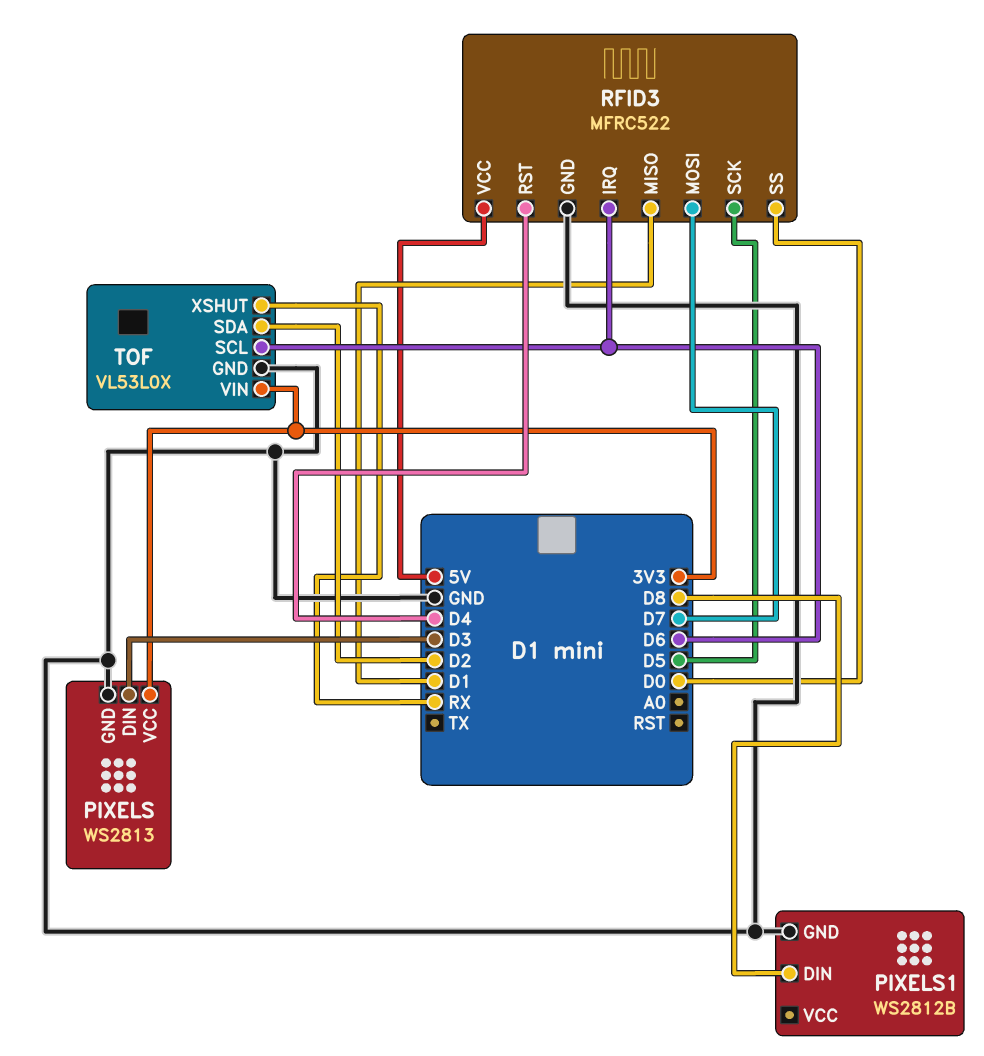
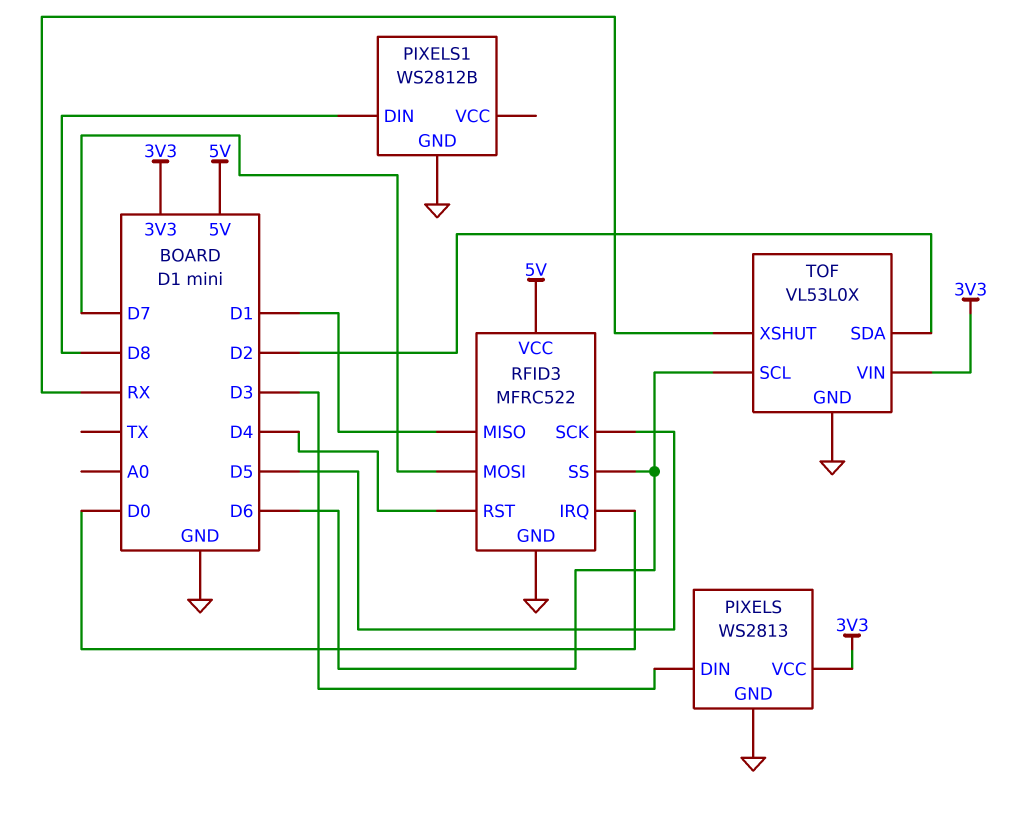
RFID3 pin IRQ: D6 -> D0
RFID3 pin SS: D0 -> D6

